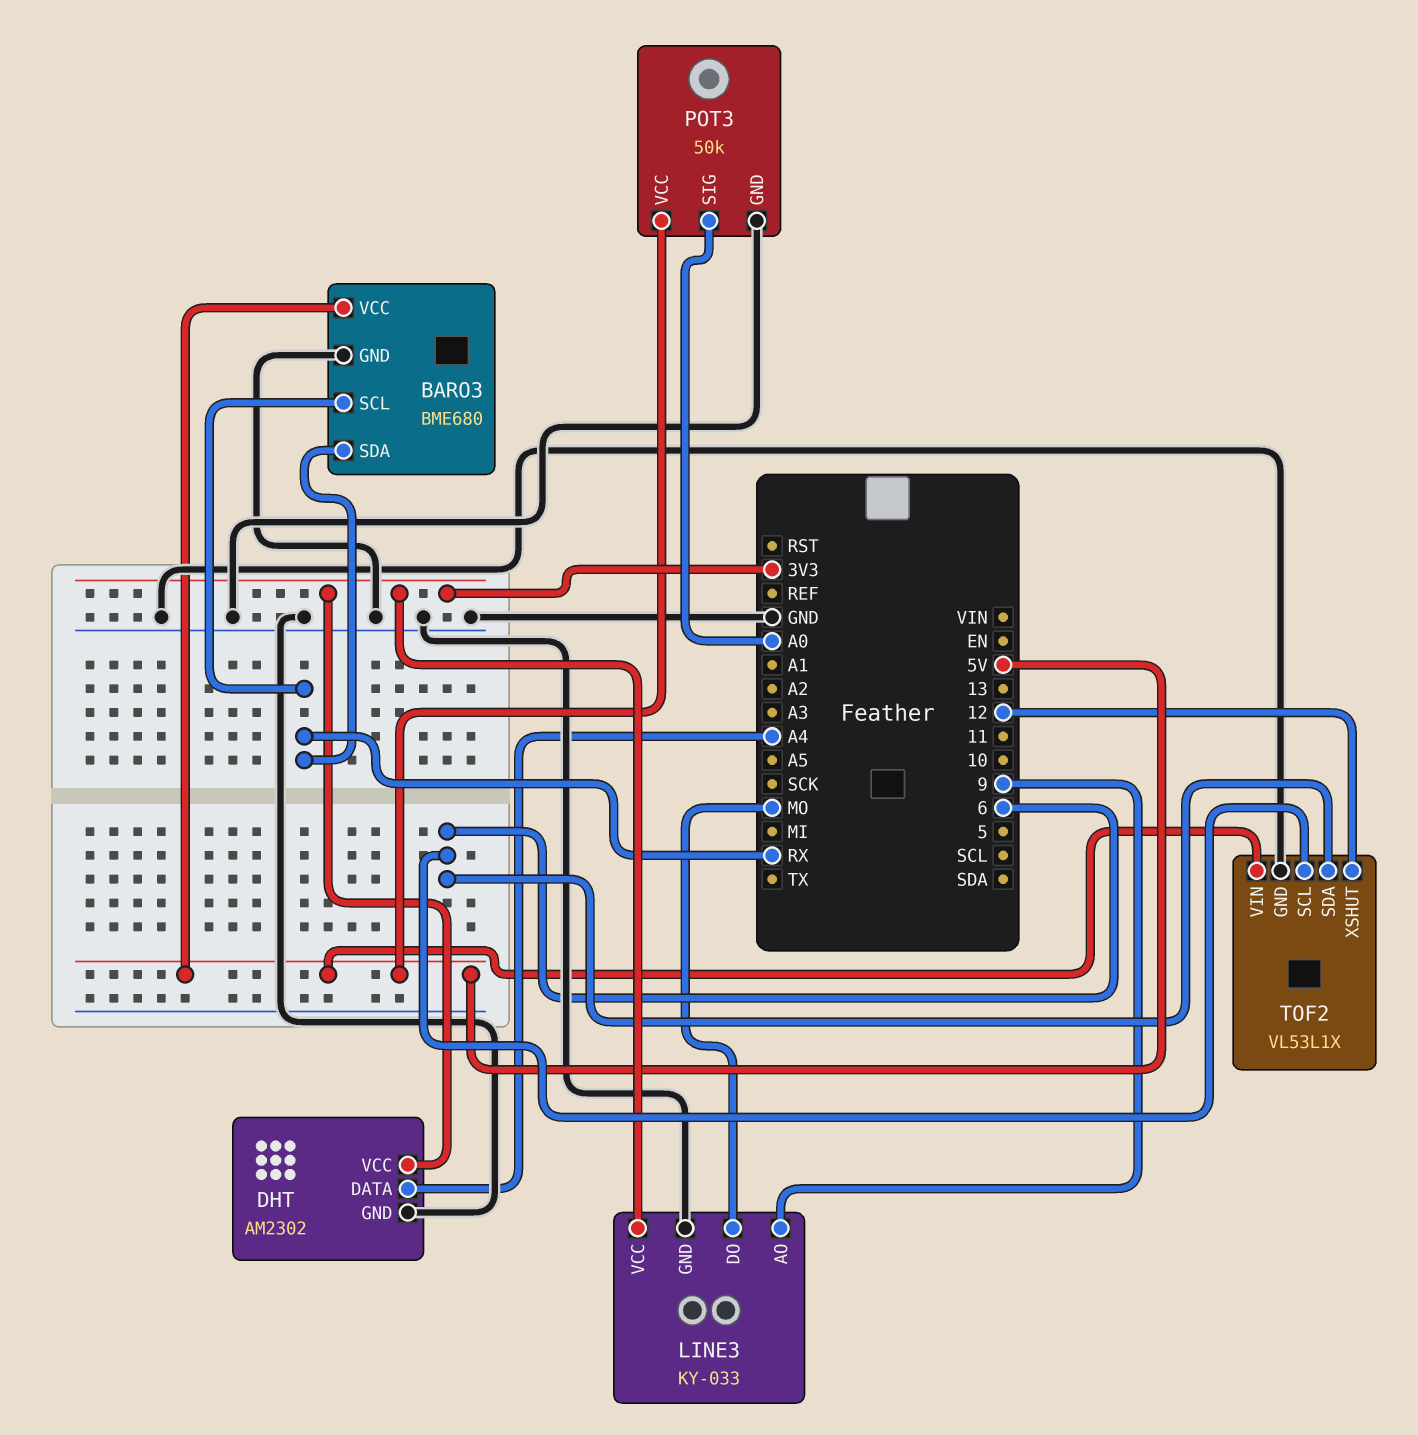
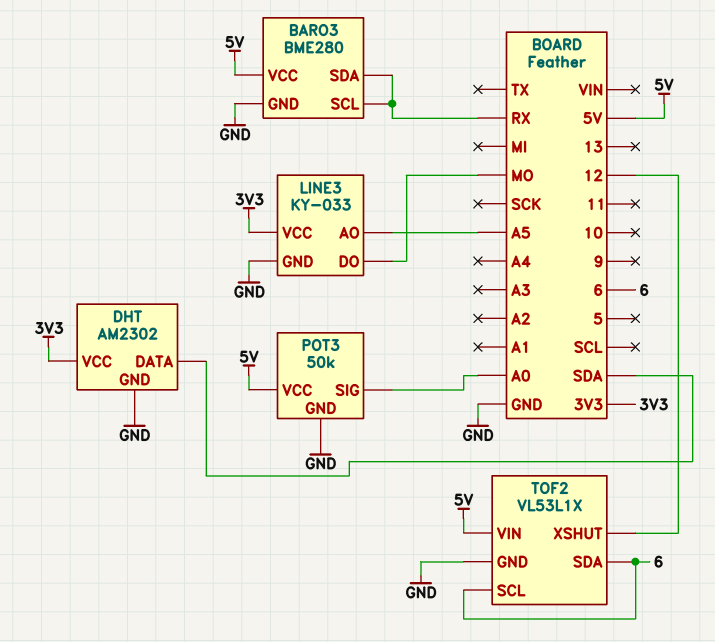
BARO3: BME680 -> BME280
DHT pin DATA: A4 -> SDA
LINE3 pin AO: 9 -> A5

